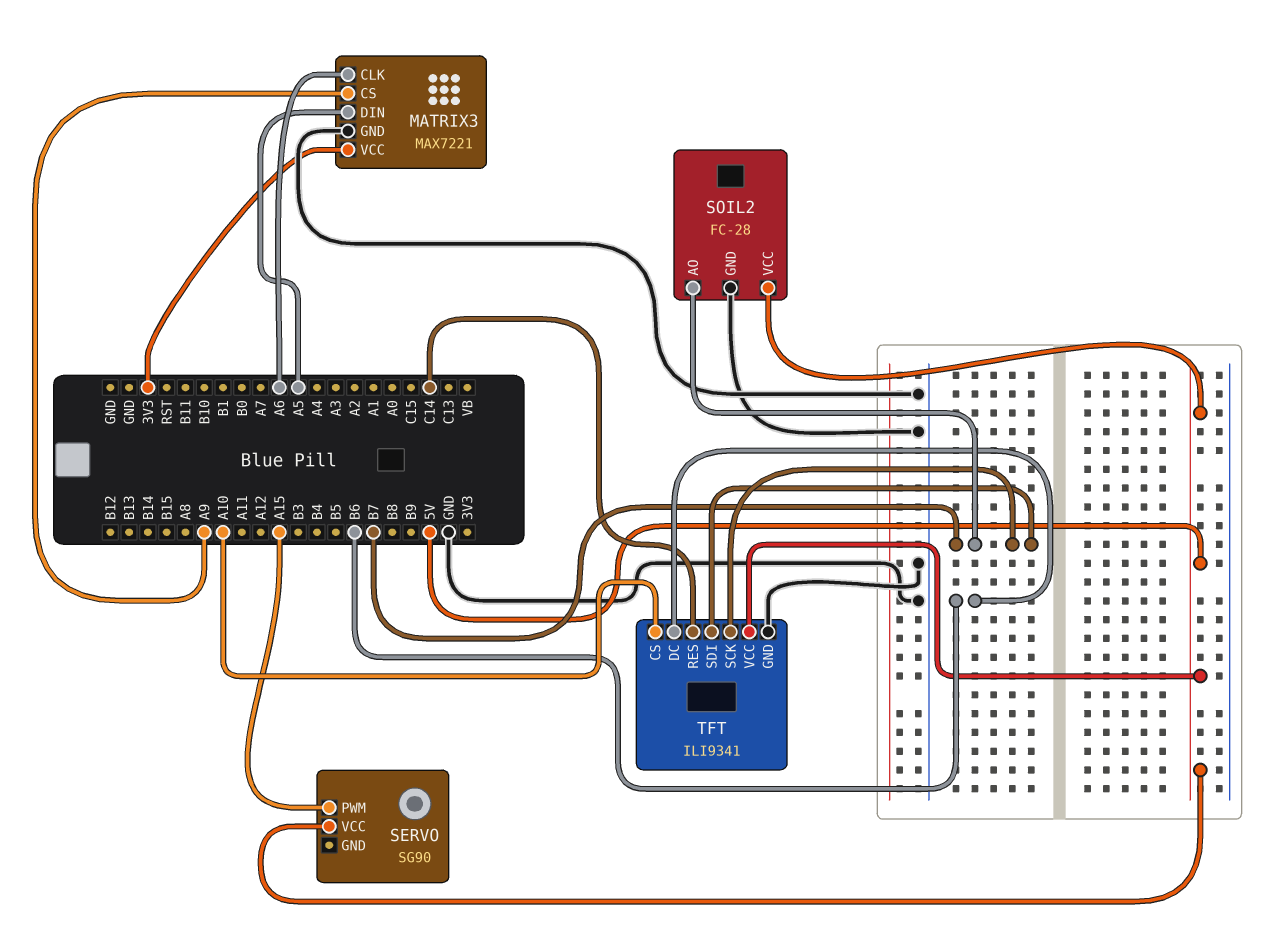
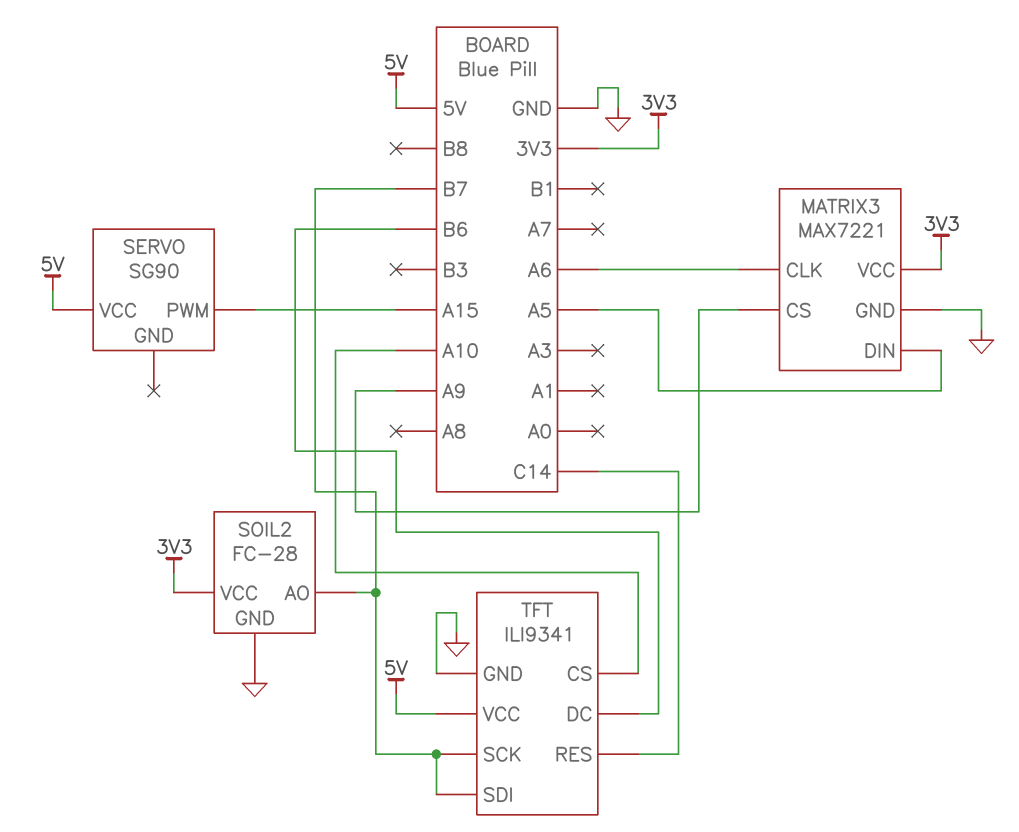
SOIL2 pin VCC: 5V -> 3V3

